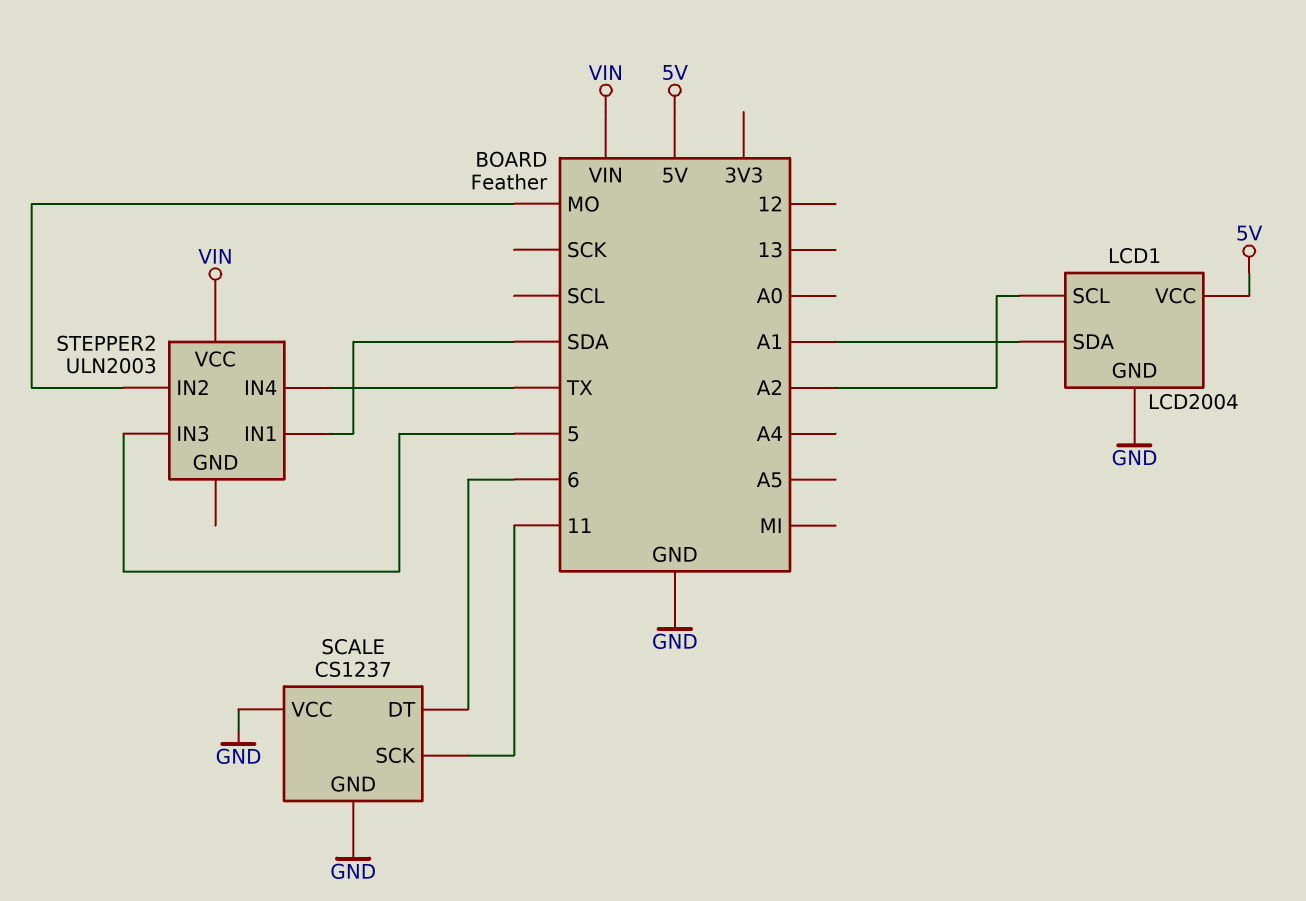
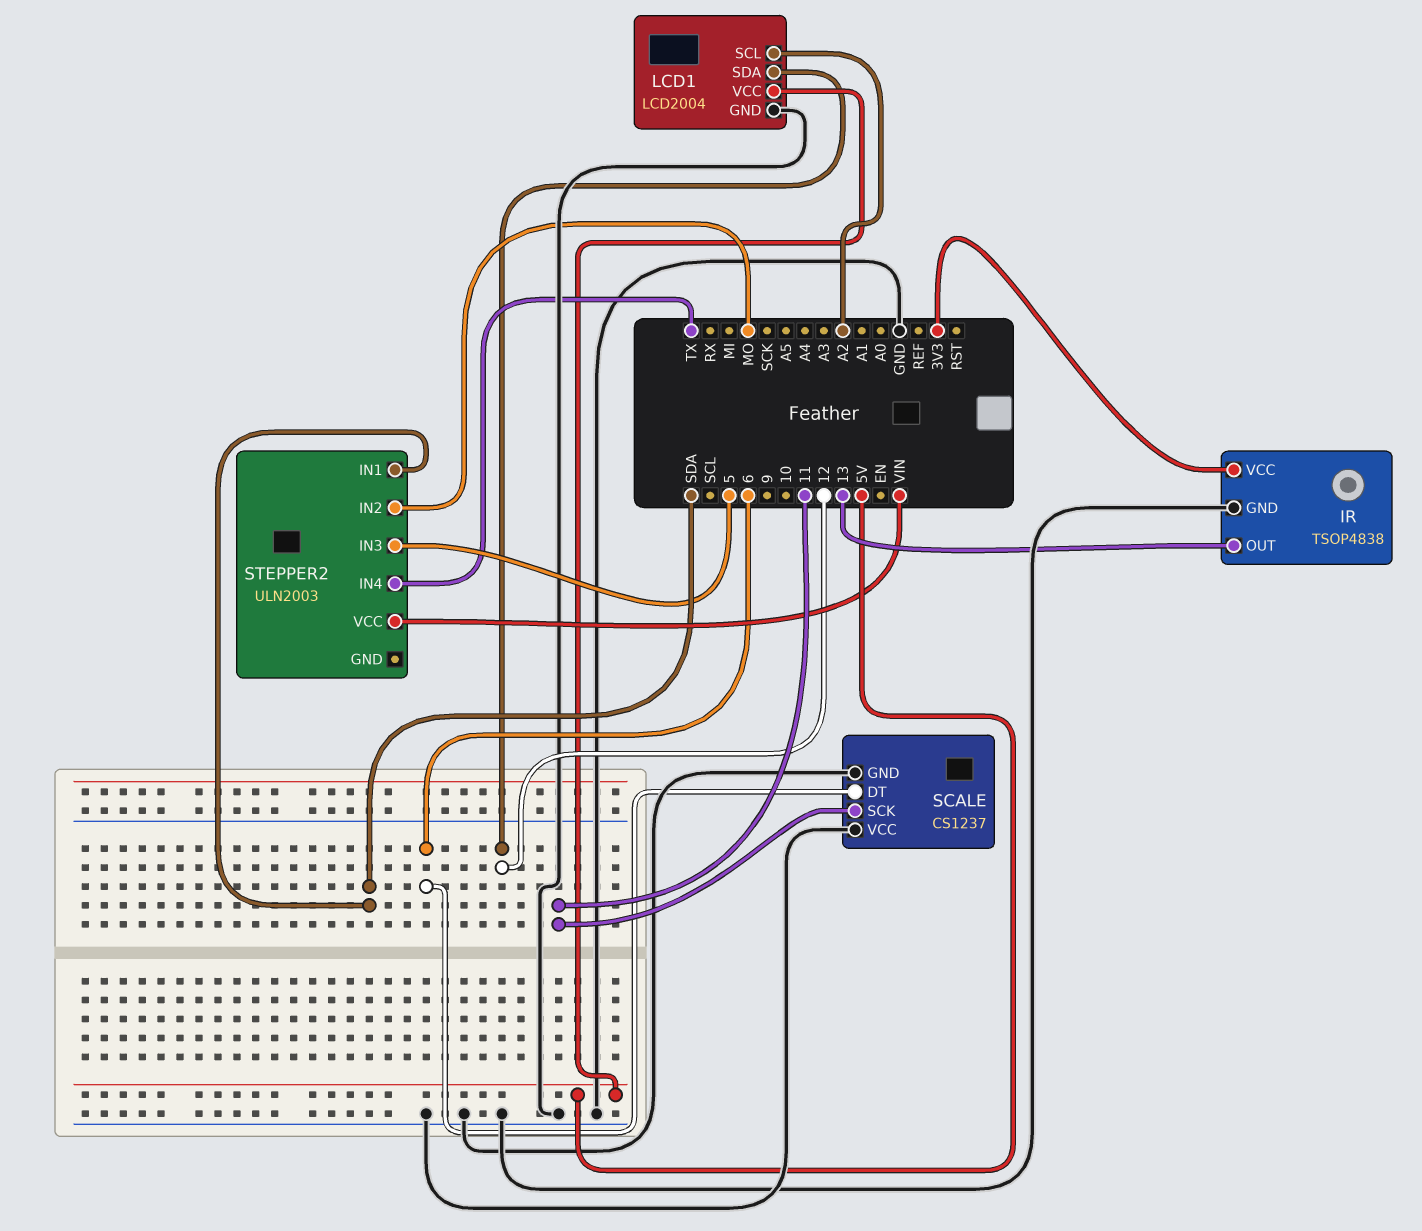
IR: none -> TSOP4838
IR pin GND: none -> GND
IR pin OUT: none -> 13
IR pin VCC: none -> 3V3
LCD1 pin SDA: A1 -> 12

